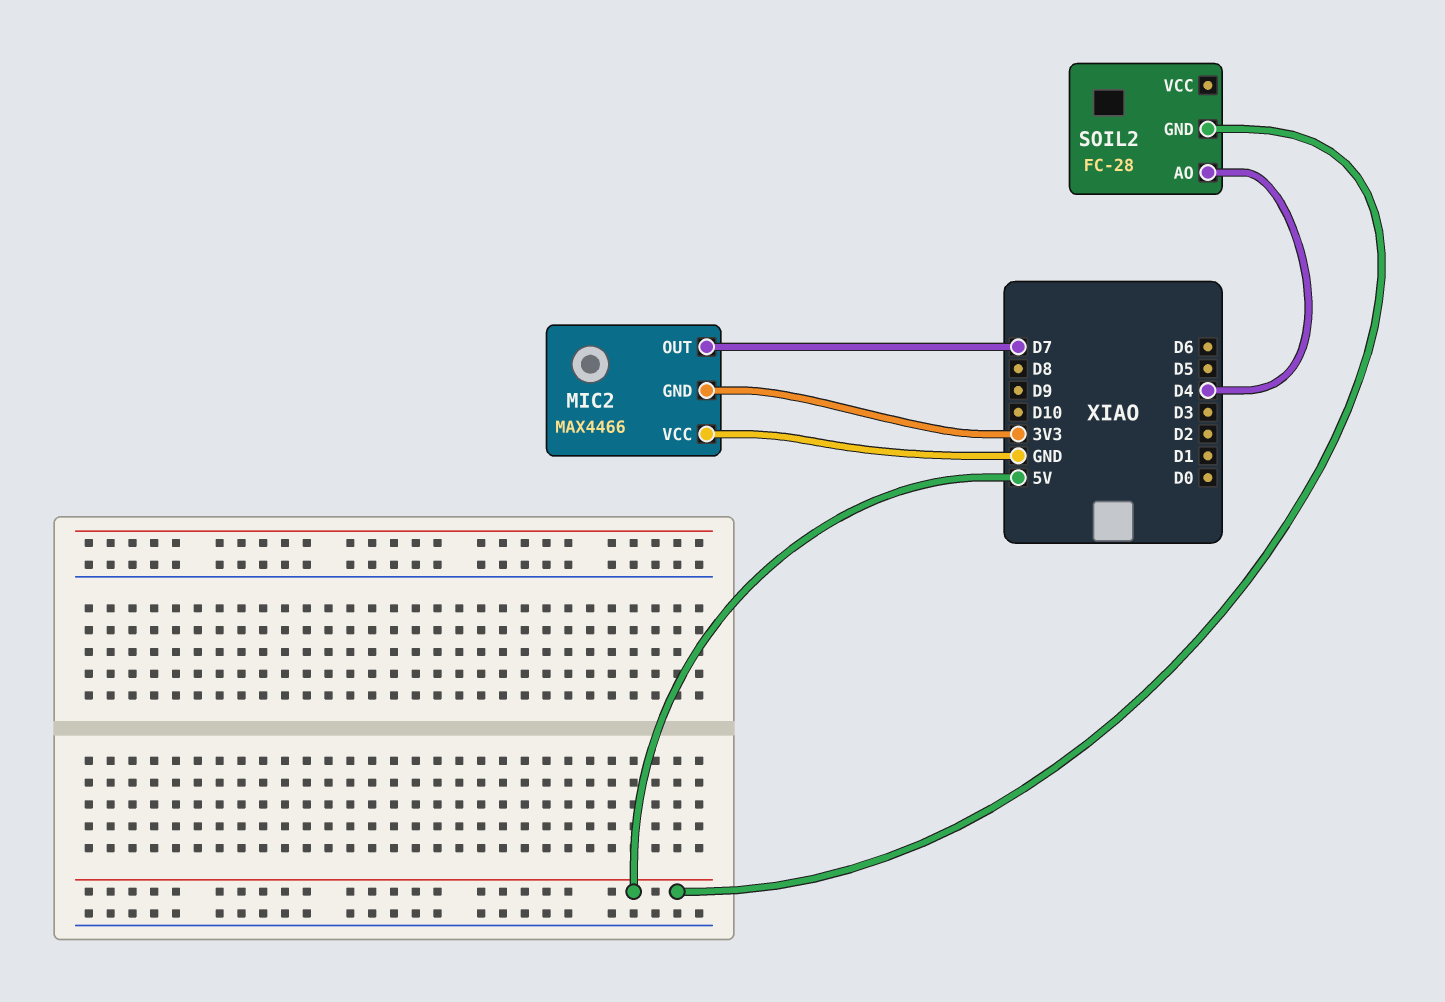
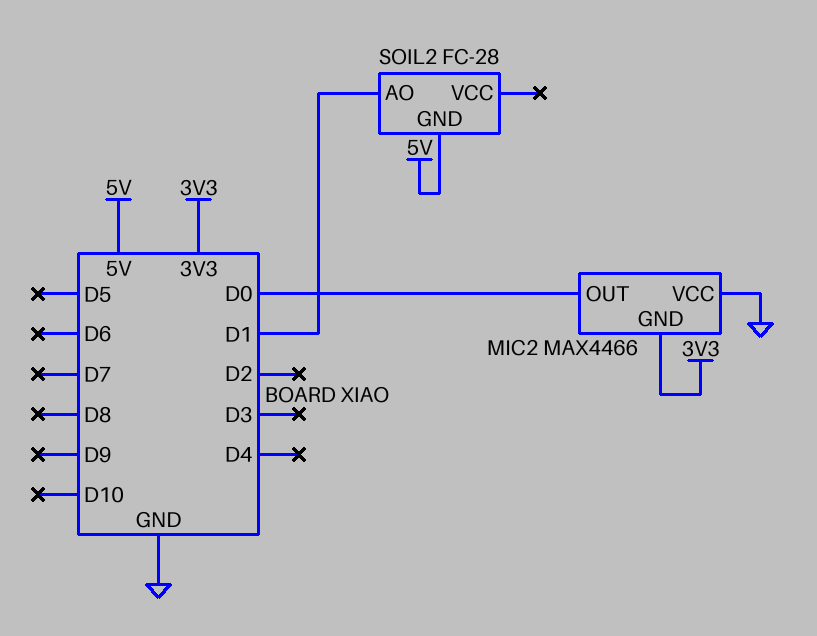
MIC2 pin OUT: D7 -> D0
SOIL2 pin AO: D4 -> D1

